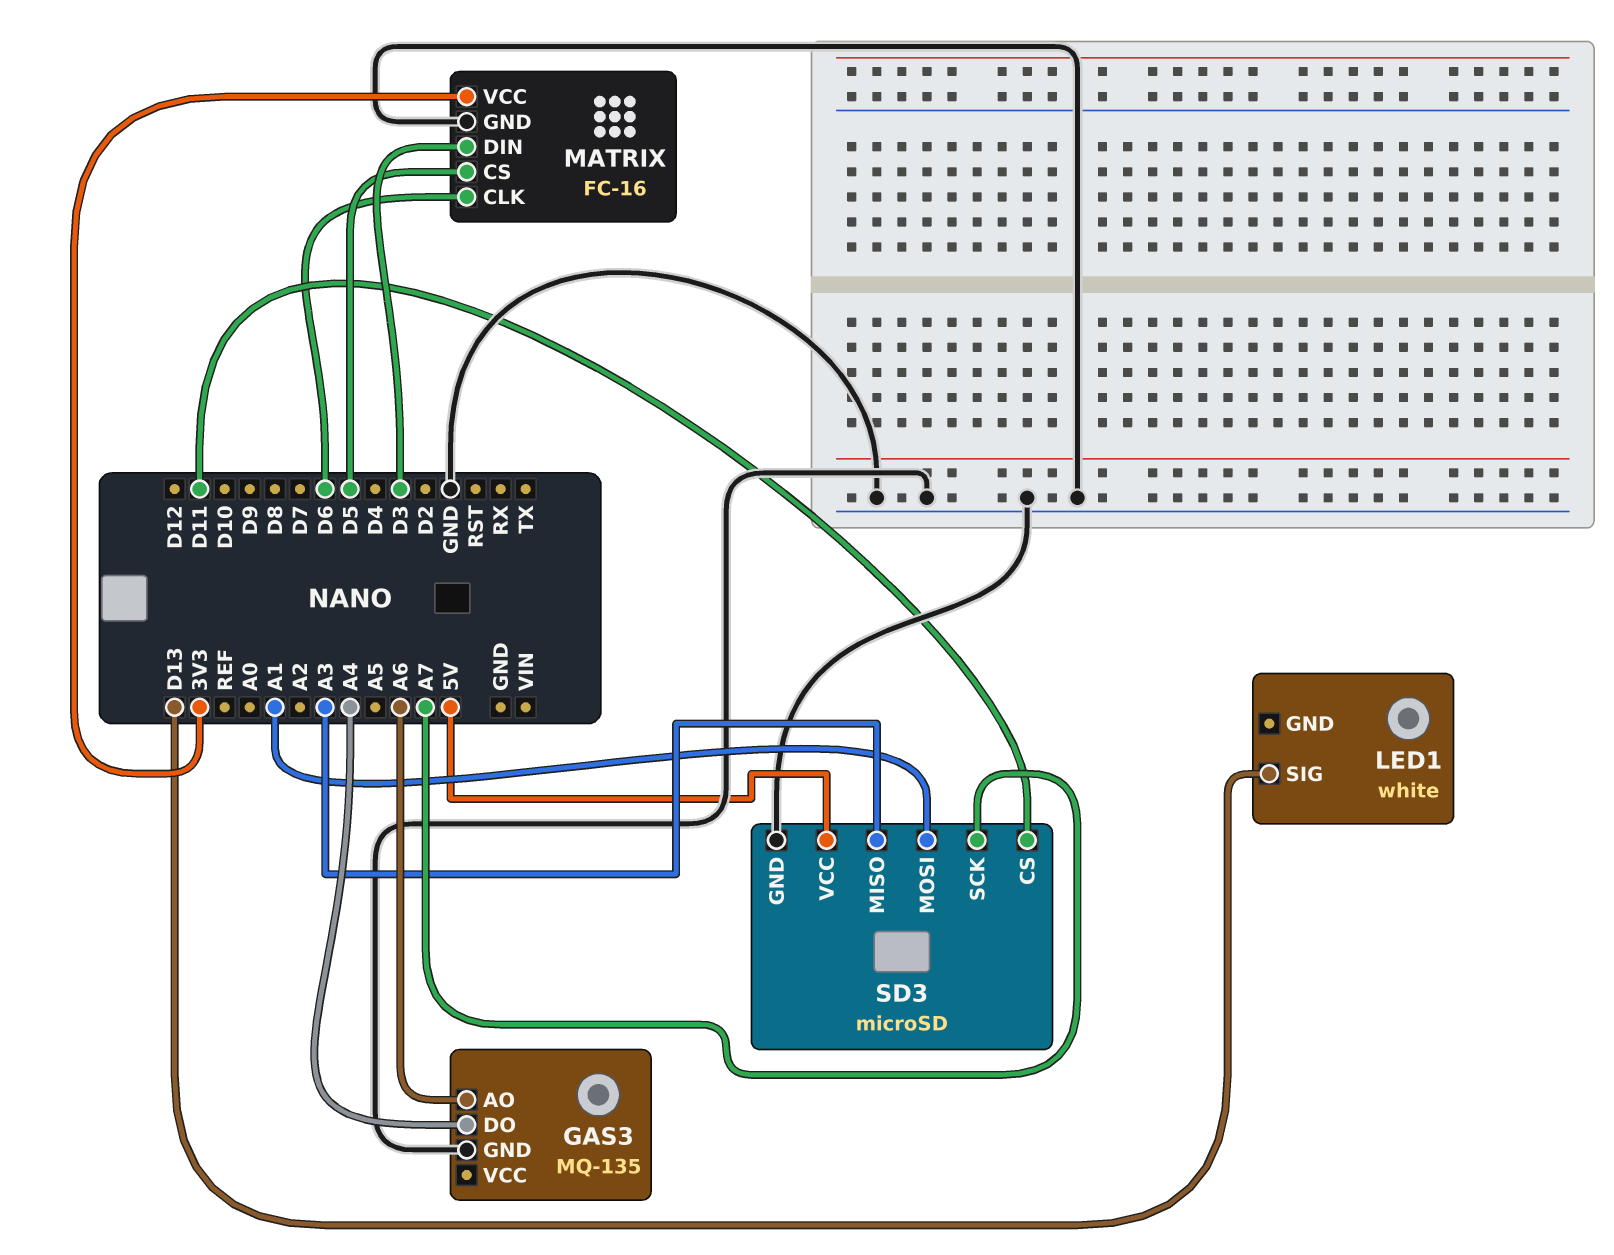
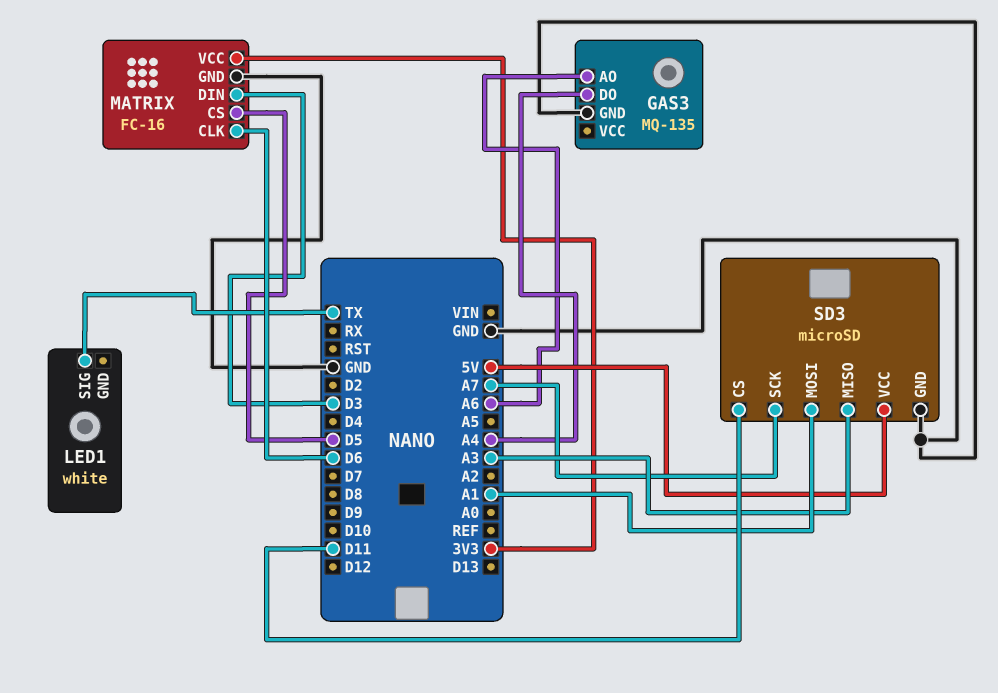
LED1 pin SIG: D13 -> TX

